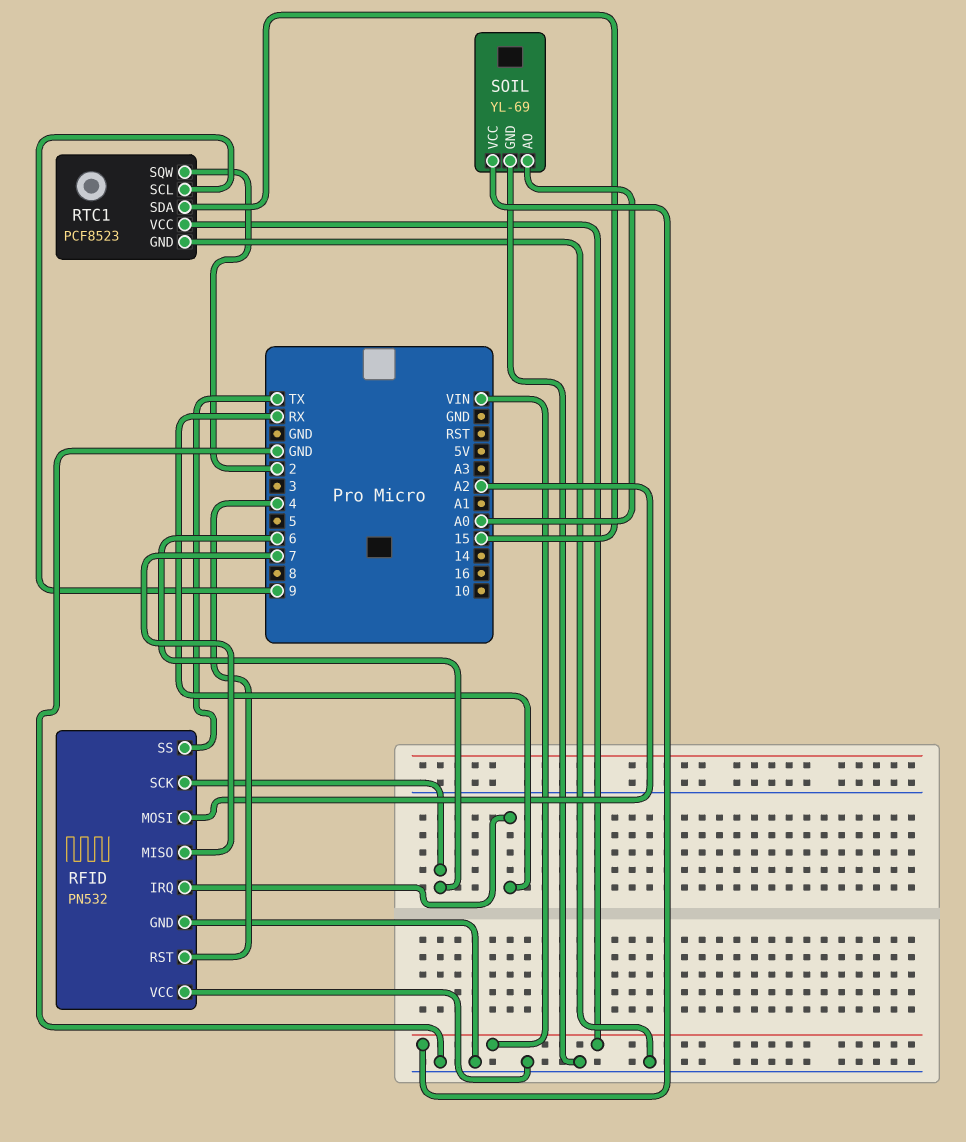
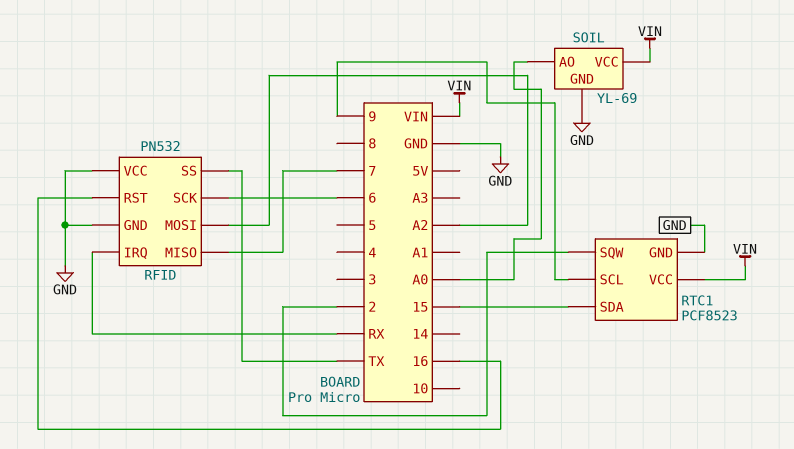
RFID pin RST: 4 -> 16

